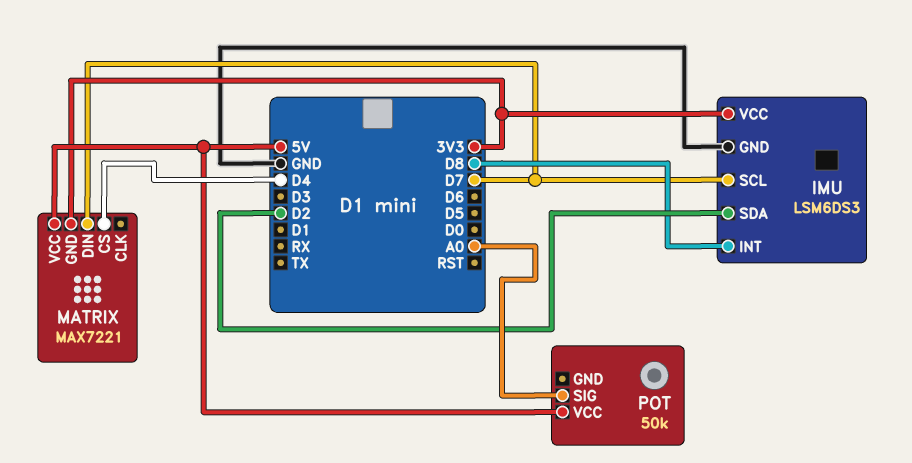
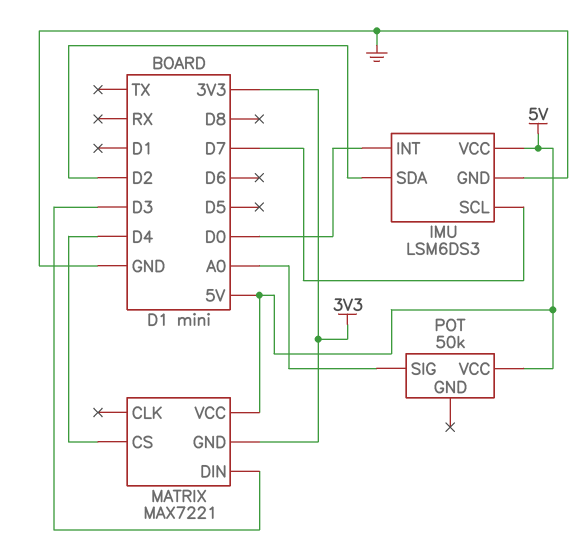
IMU pin INT: D8 -> D0
IMU pin VCC: 3V3 -> 5V
MATRIX pin DIN: D7 -> D3

